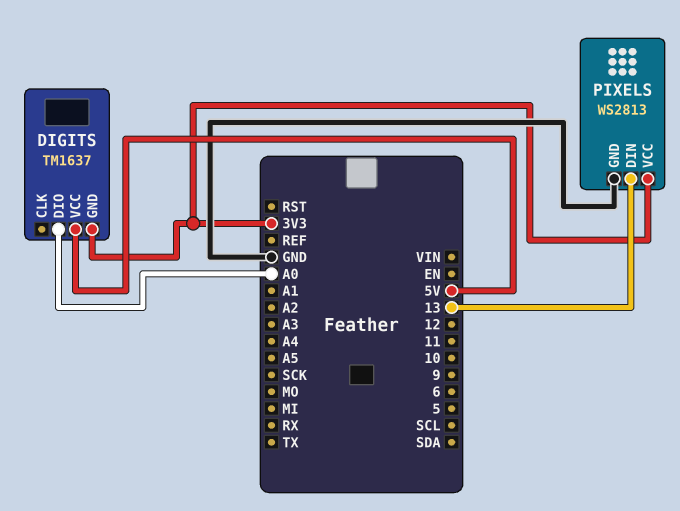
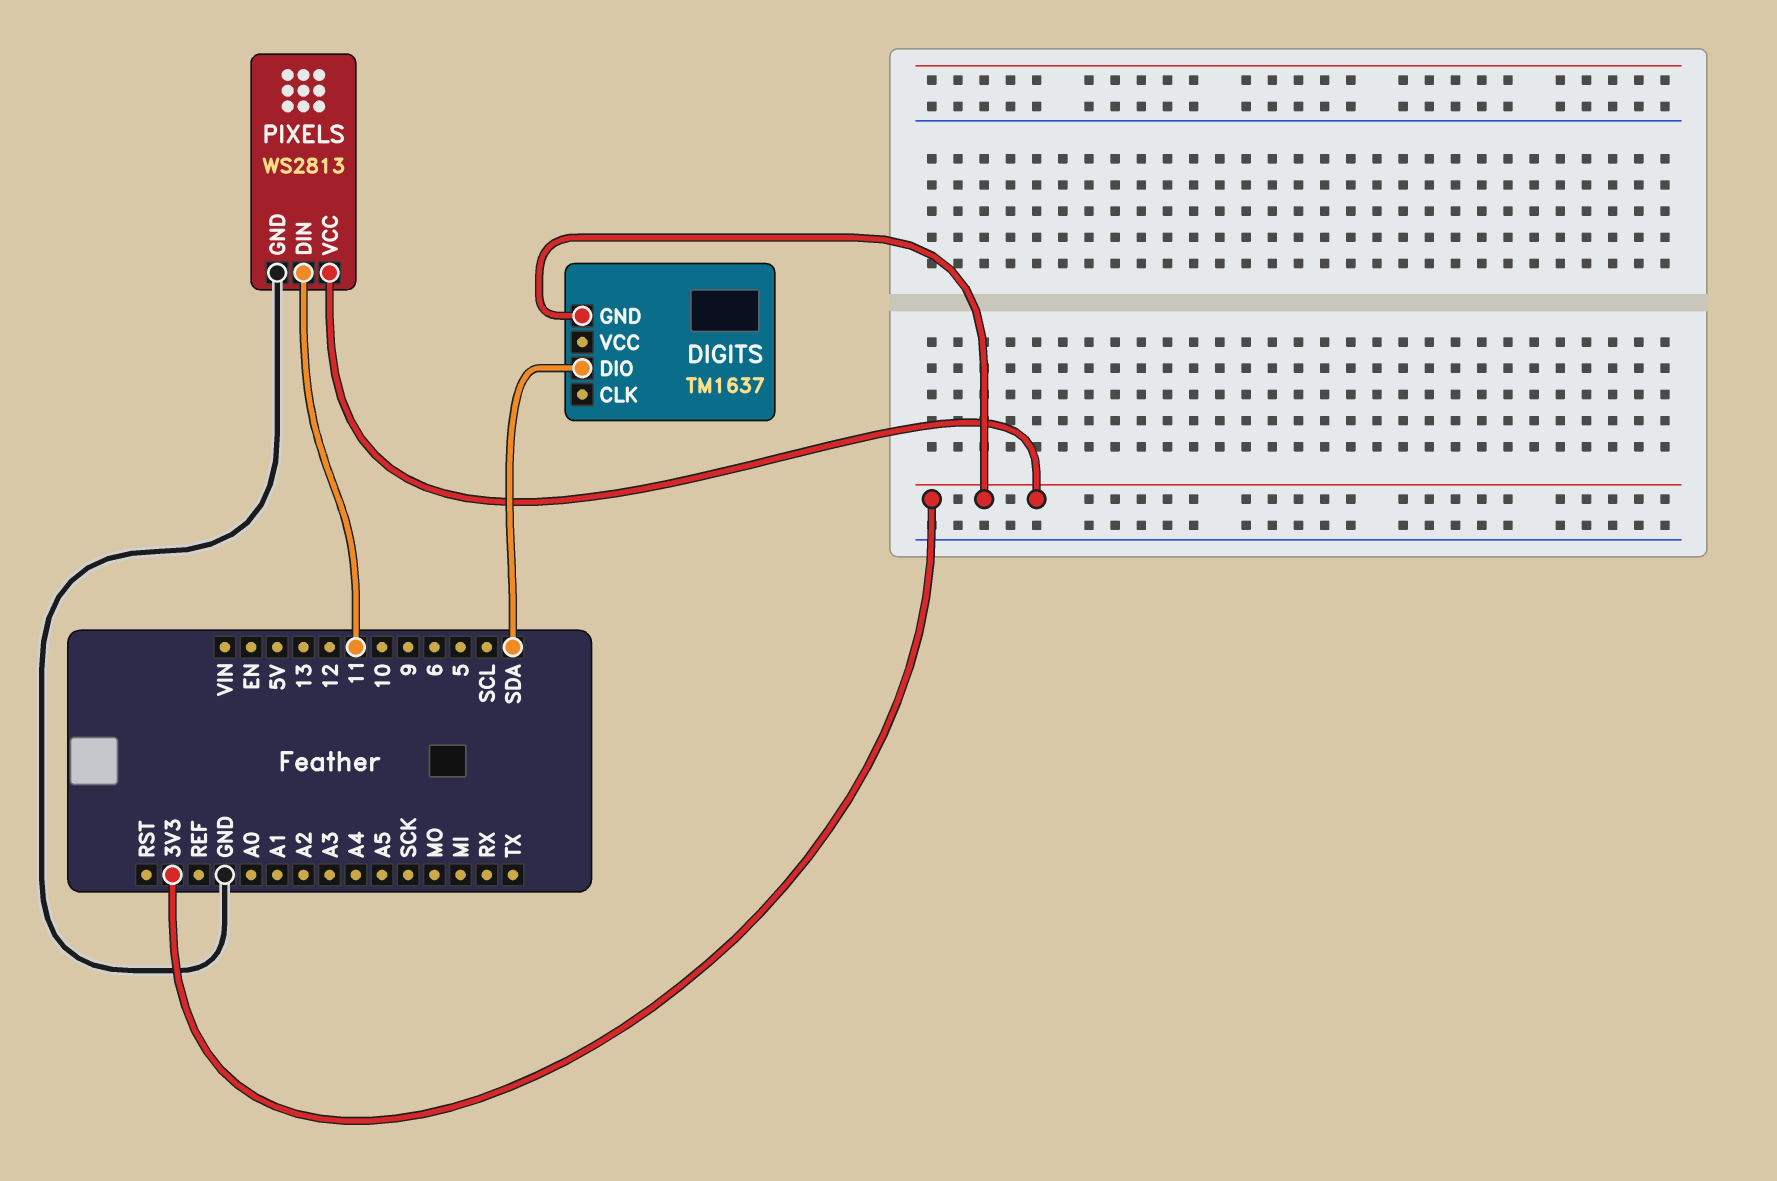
DIGITS pin DIO: A0 -> SDA
DIGITS pin VCC: 5V -> none
PIXELS pin DIN: 13 -> 11

